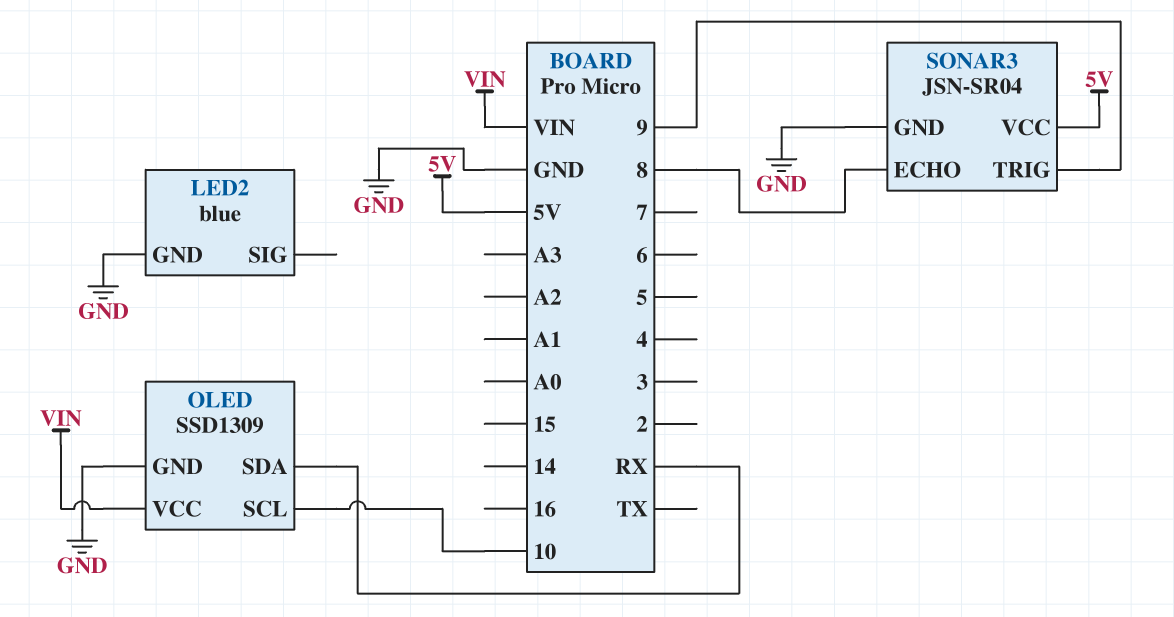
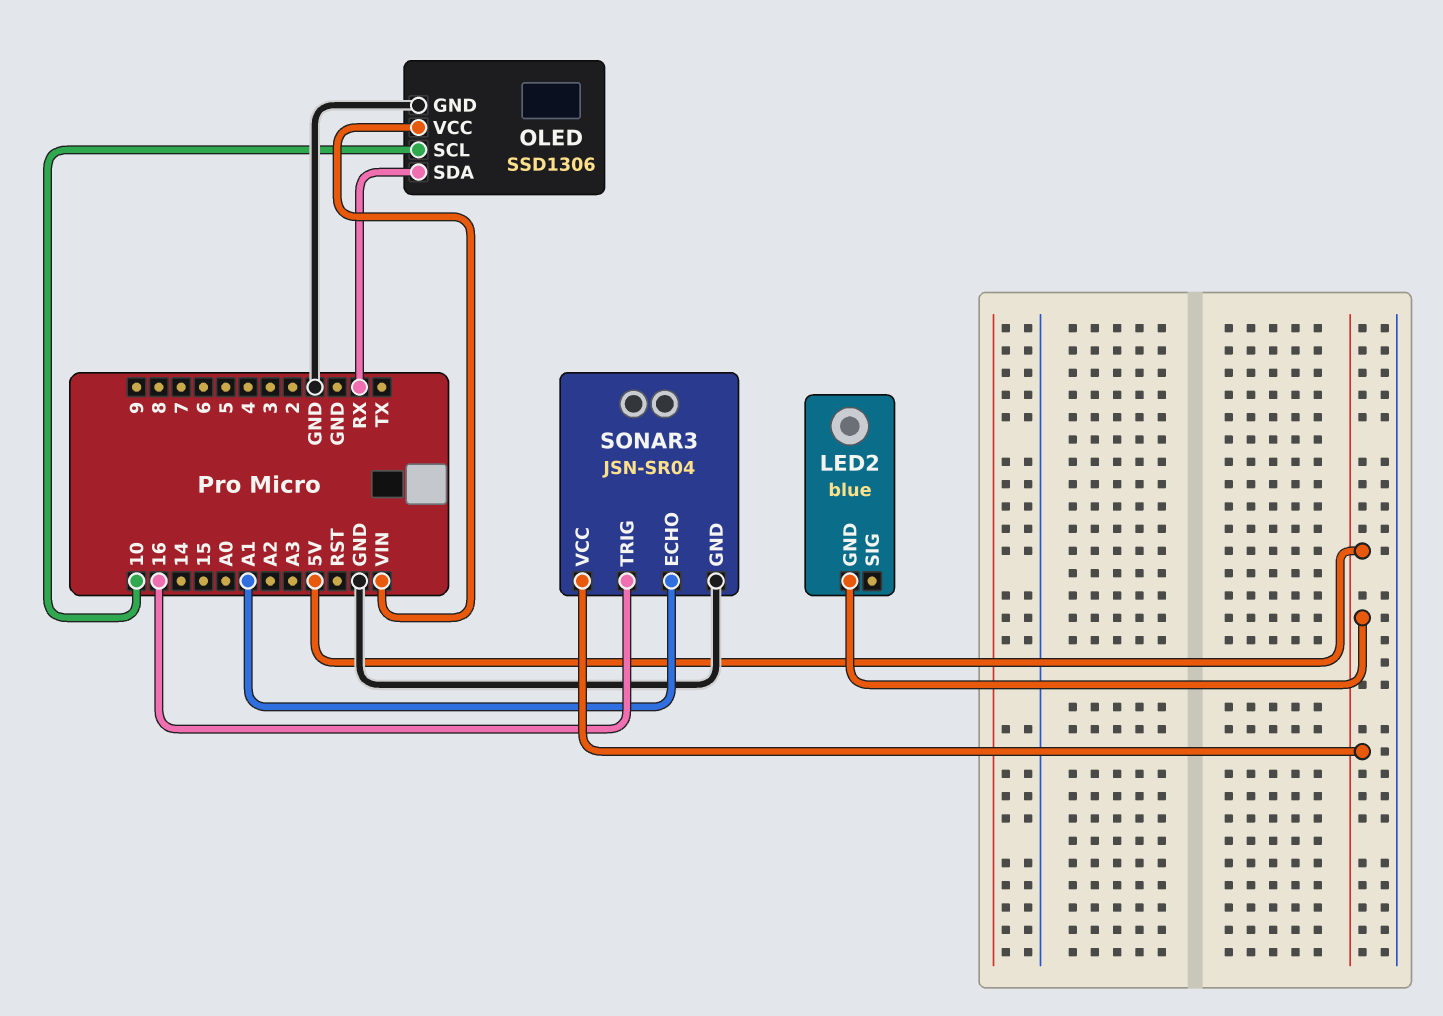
LED2 pin GND: GND -> 5V
OLED: SSD1309 -> SSD1306
SONAR3 pin ECHO: 8 -> A1
SONAR3 pin TRIG: 9 -> 16

